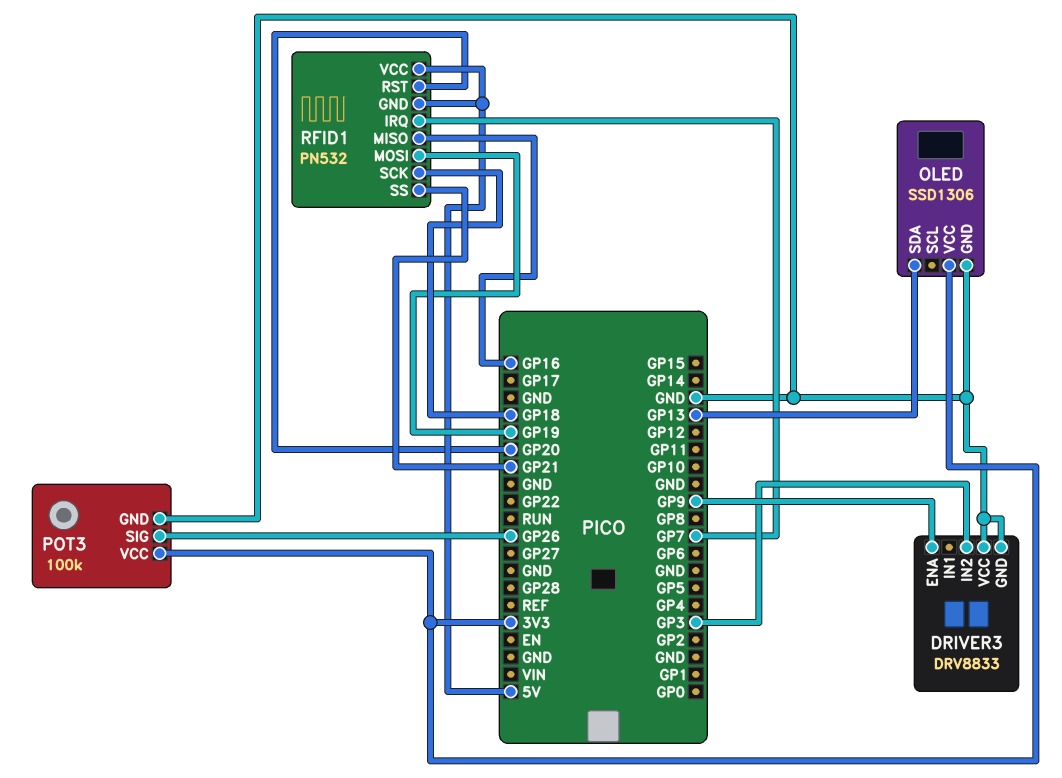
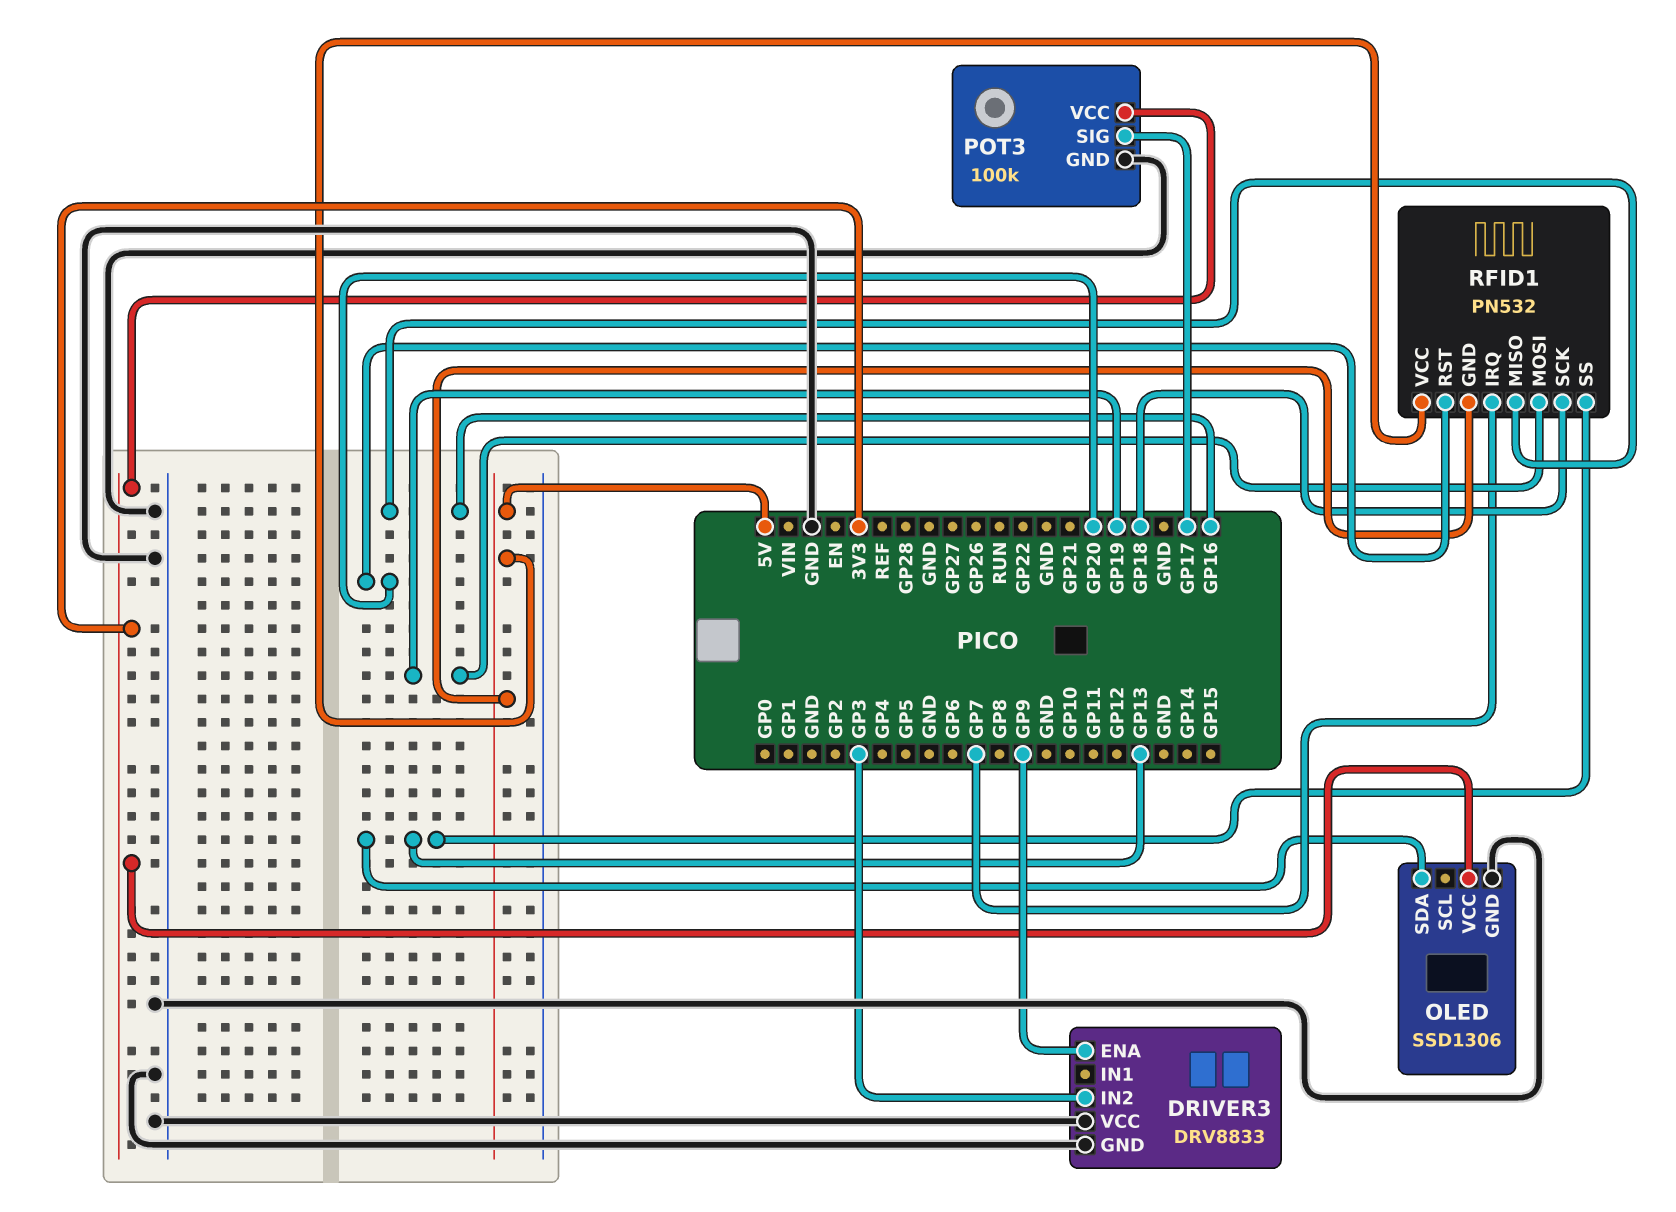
POT3 pin SIG: GP26 -> GP17
RFID1 pin SS: GP21 -> GP13

